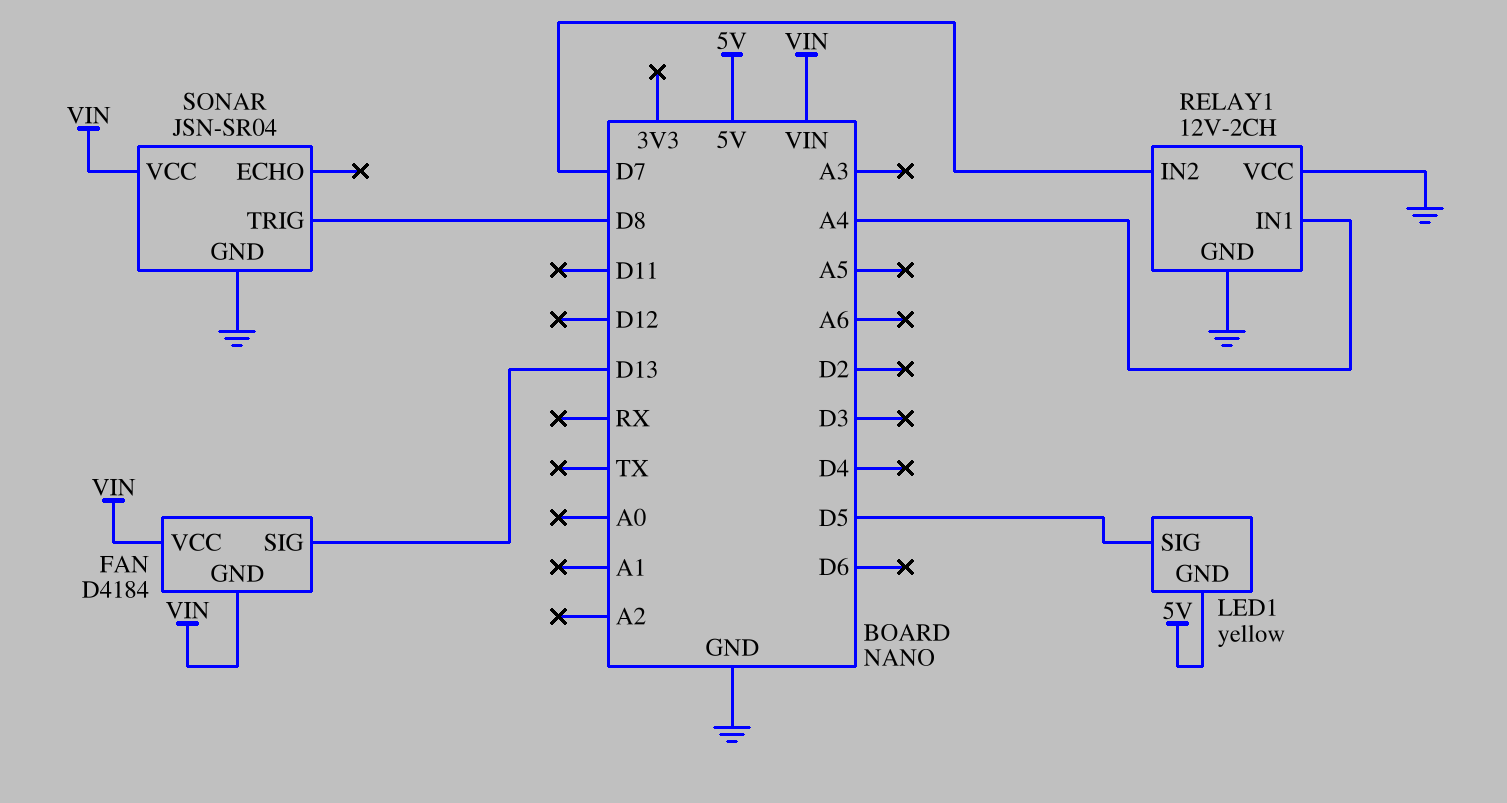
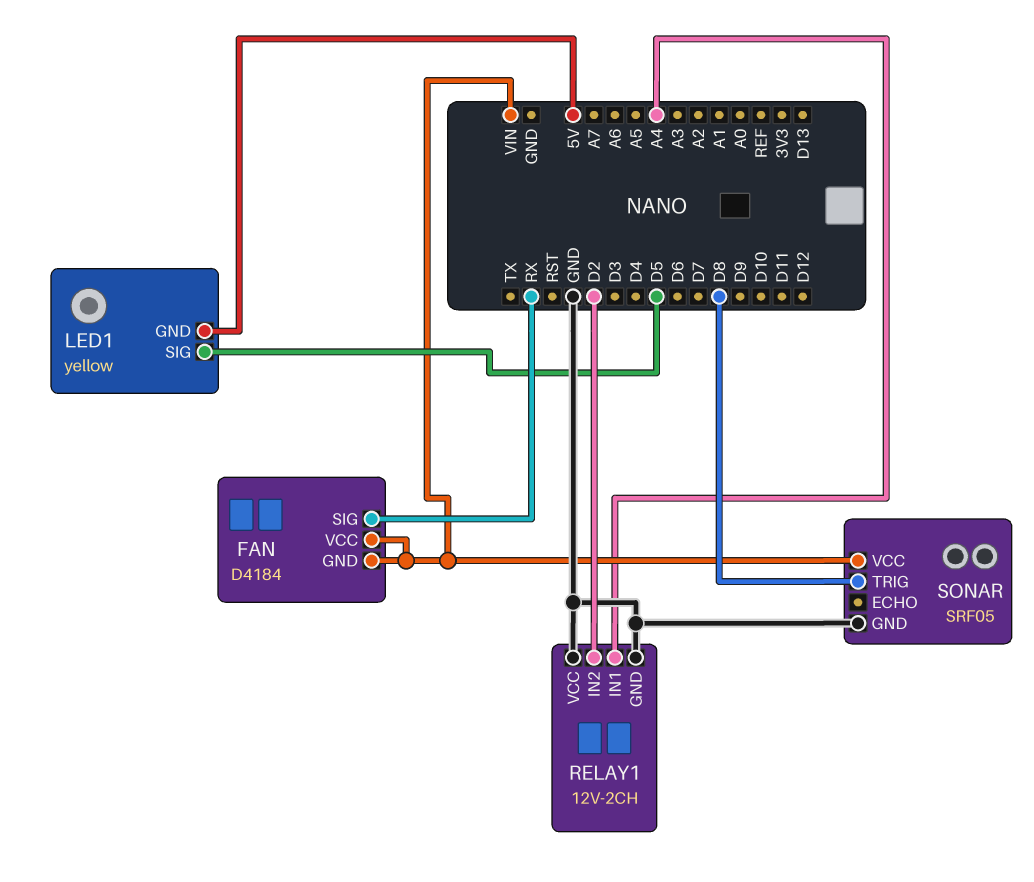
FAN pin SIG: D13 -> RX
RELAY1 pin IN2: D7 -> D2
SONAR: JSN-SR04 -> SRF05

